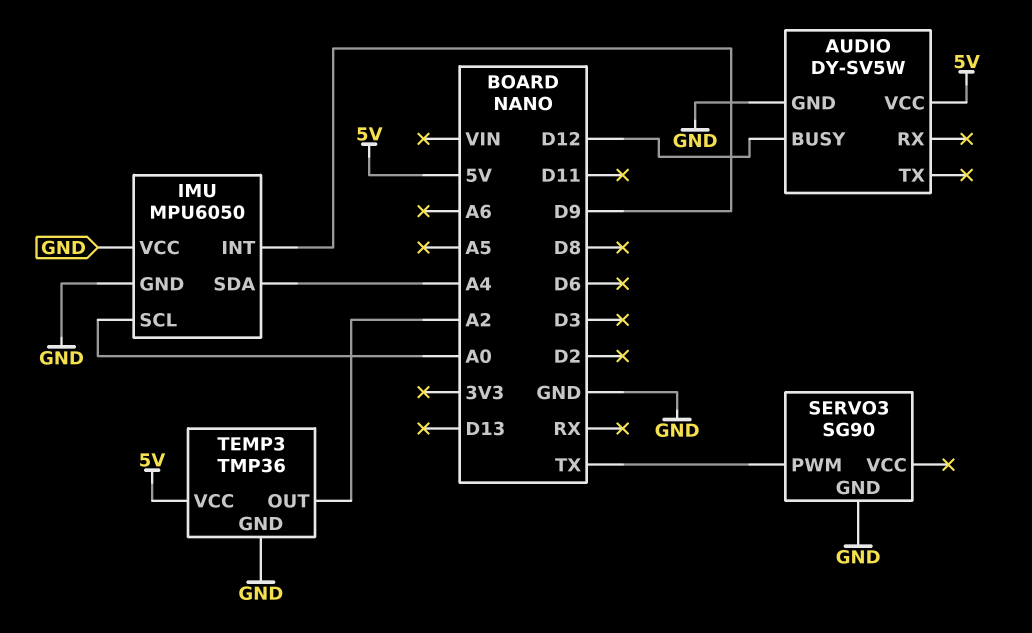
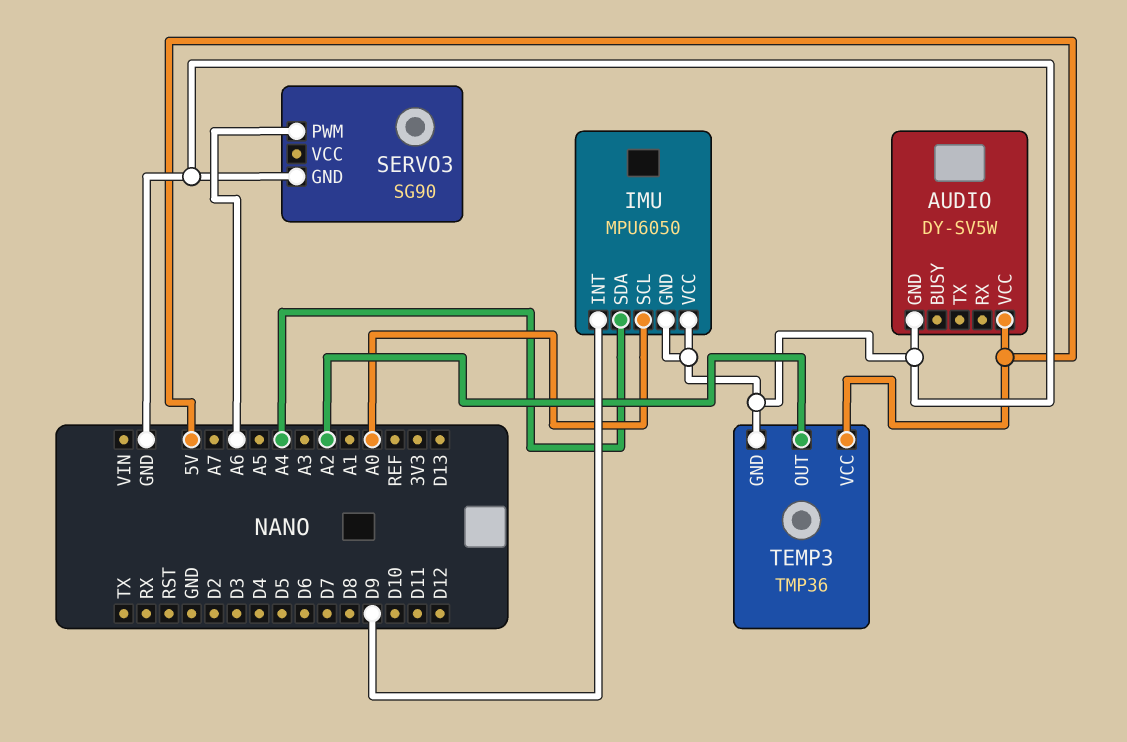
AUDIO pin BUSY: D12 -> none
SERVO3 pin PWM: TX -> A6

